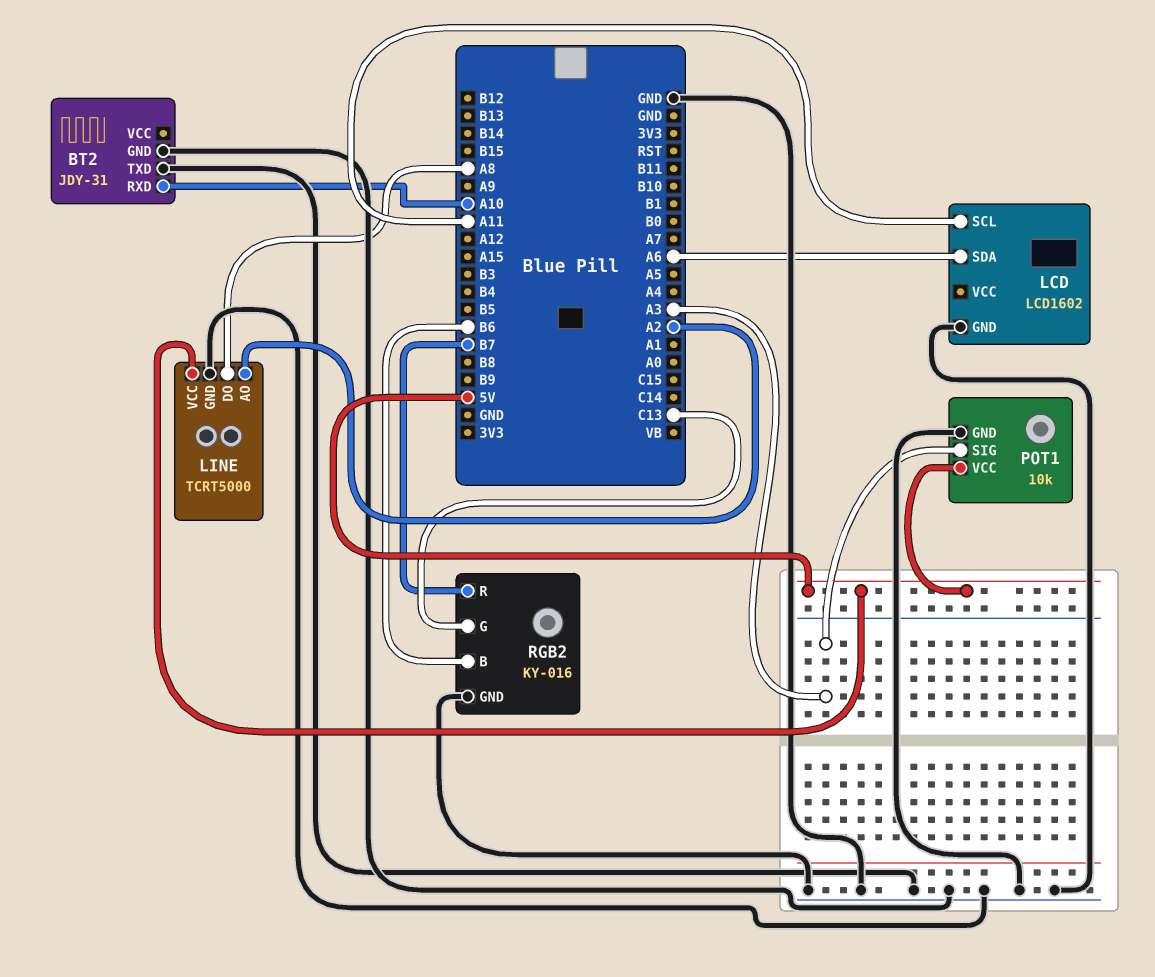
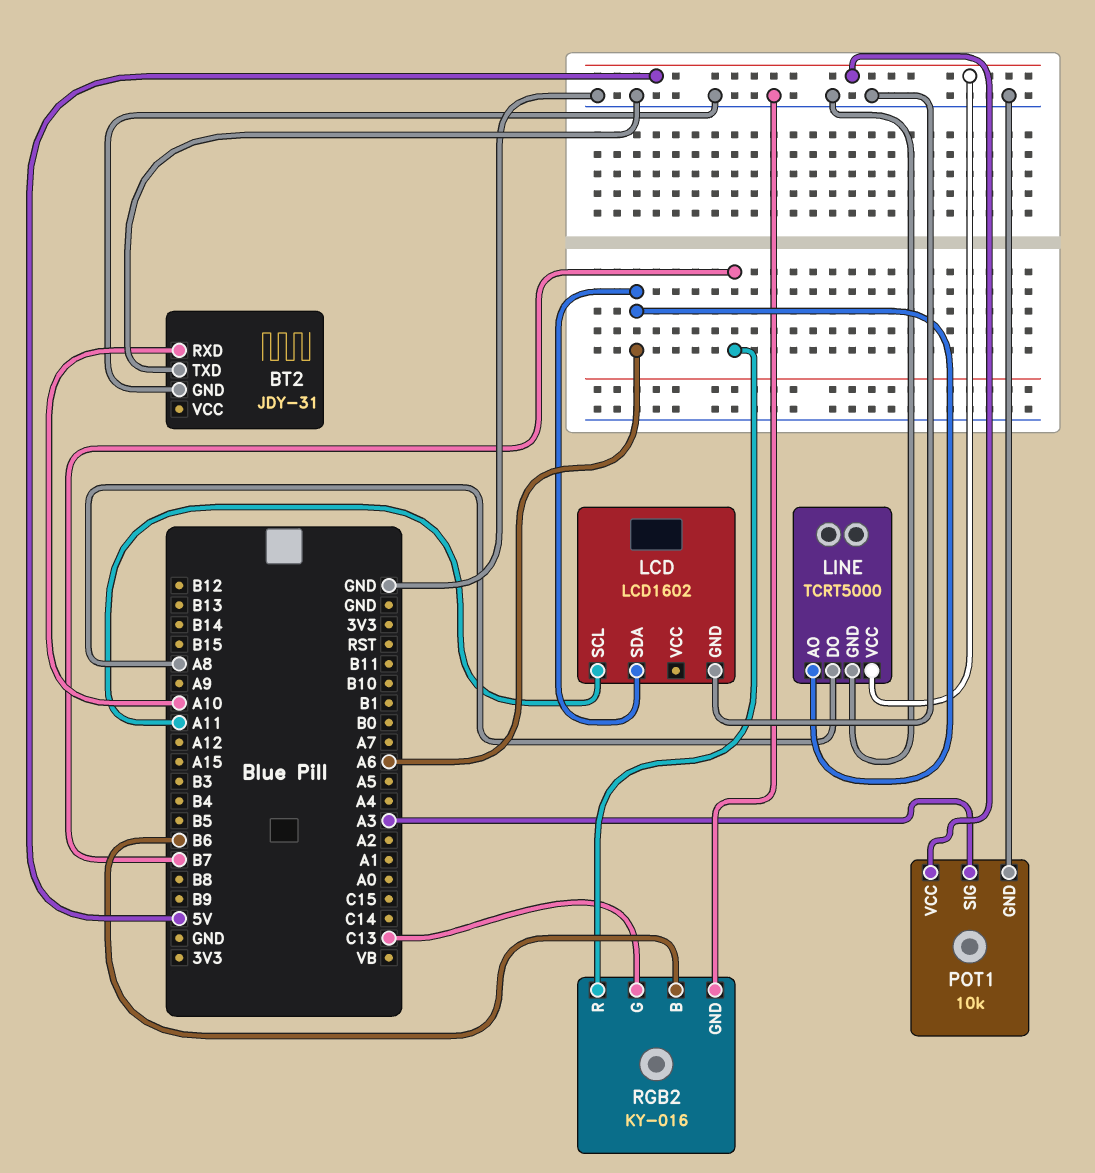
LINE pin AO: A2 -> A6

